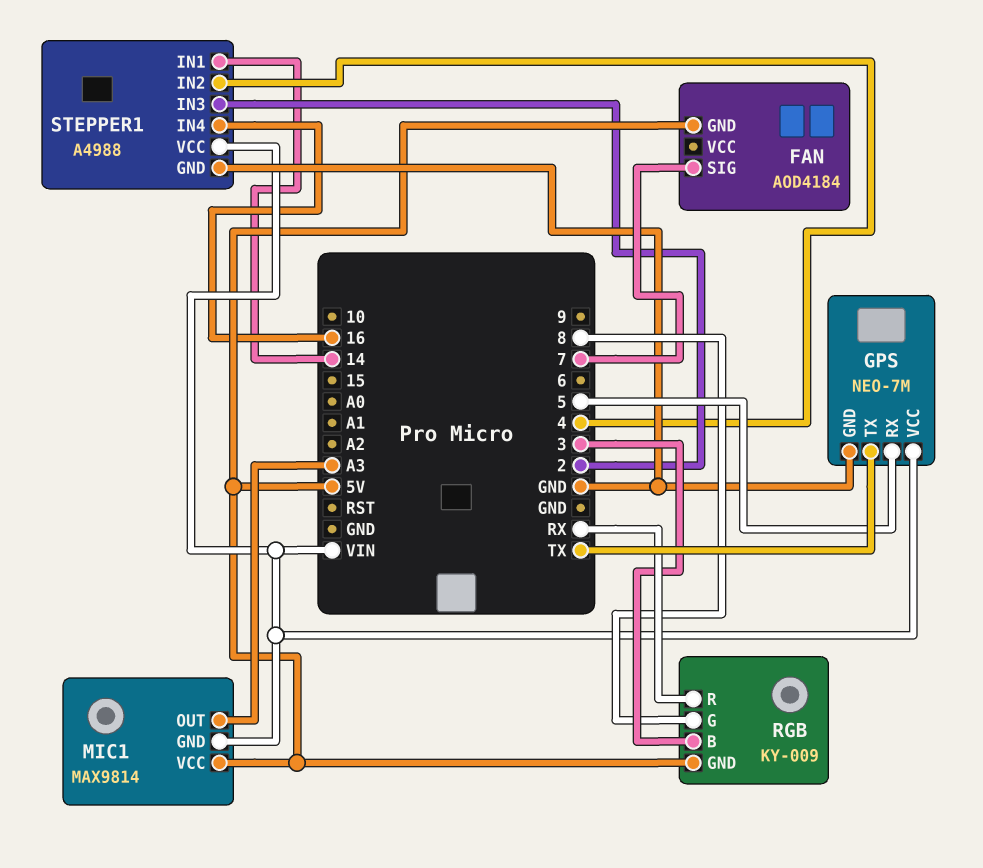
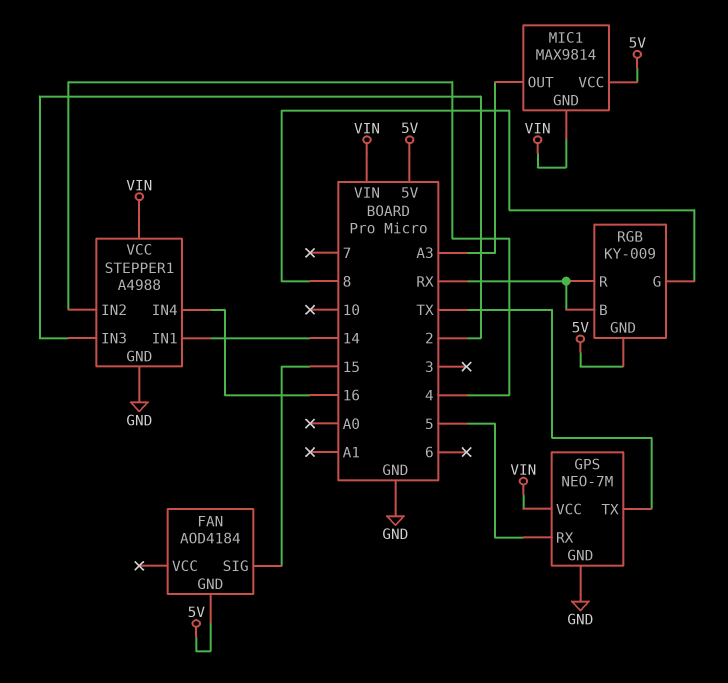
FAN pin SIG: 7 -> 15
RGB pin B: 3 -> RX

